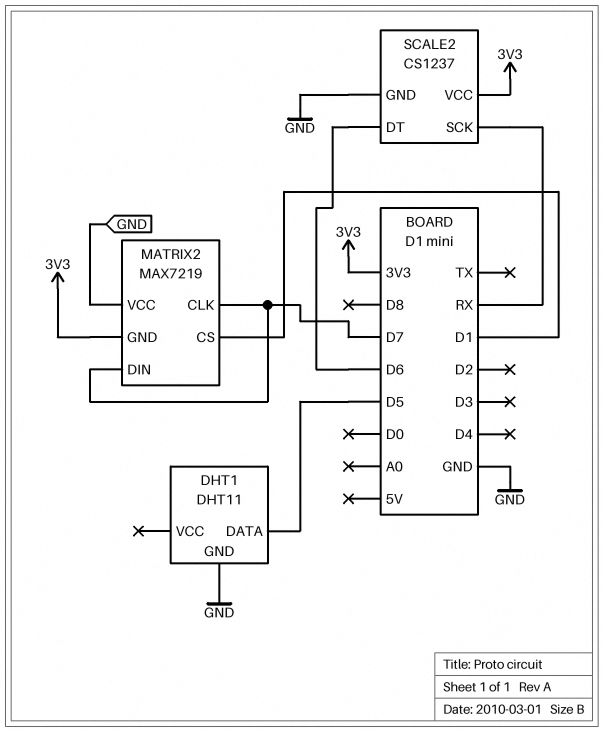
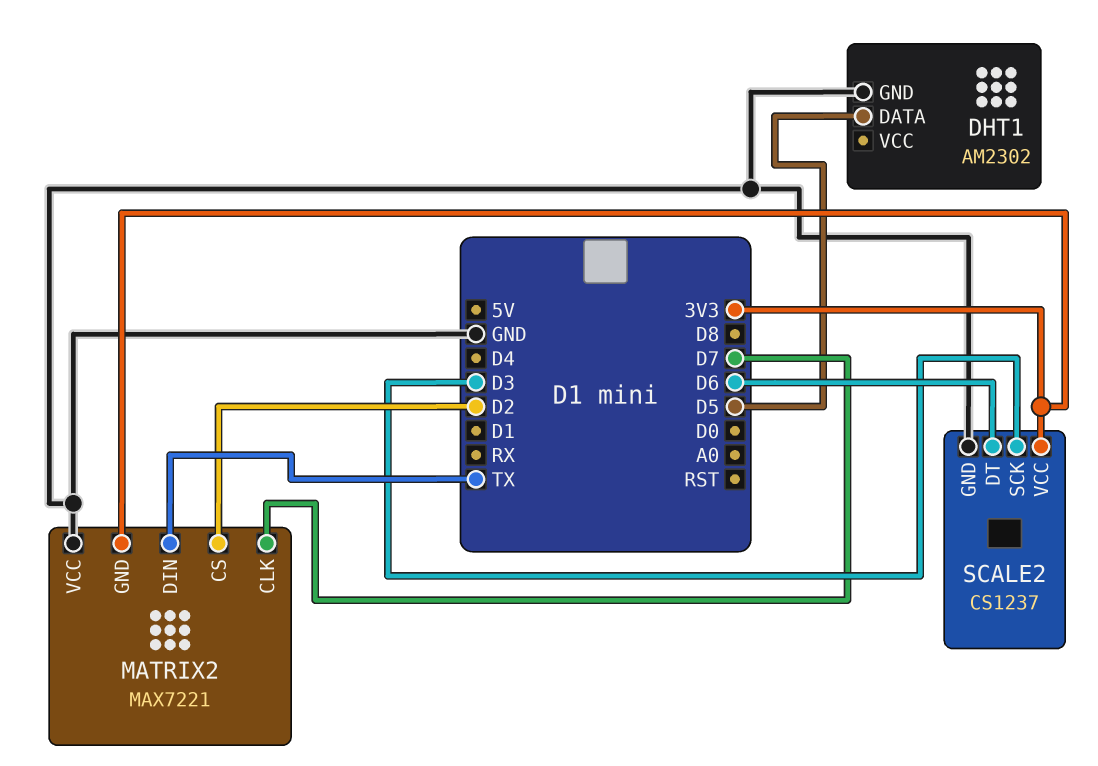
DHT1: DHT11 -> AM2302
MATRIX2: MAX7219 -> MAX7221
MATRIX2 pin CS: D1 -> D2
MATRIX2 pin DIN: D7 -> TX
SCALE2 pin SCK: RX -> D3

